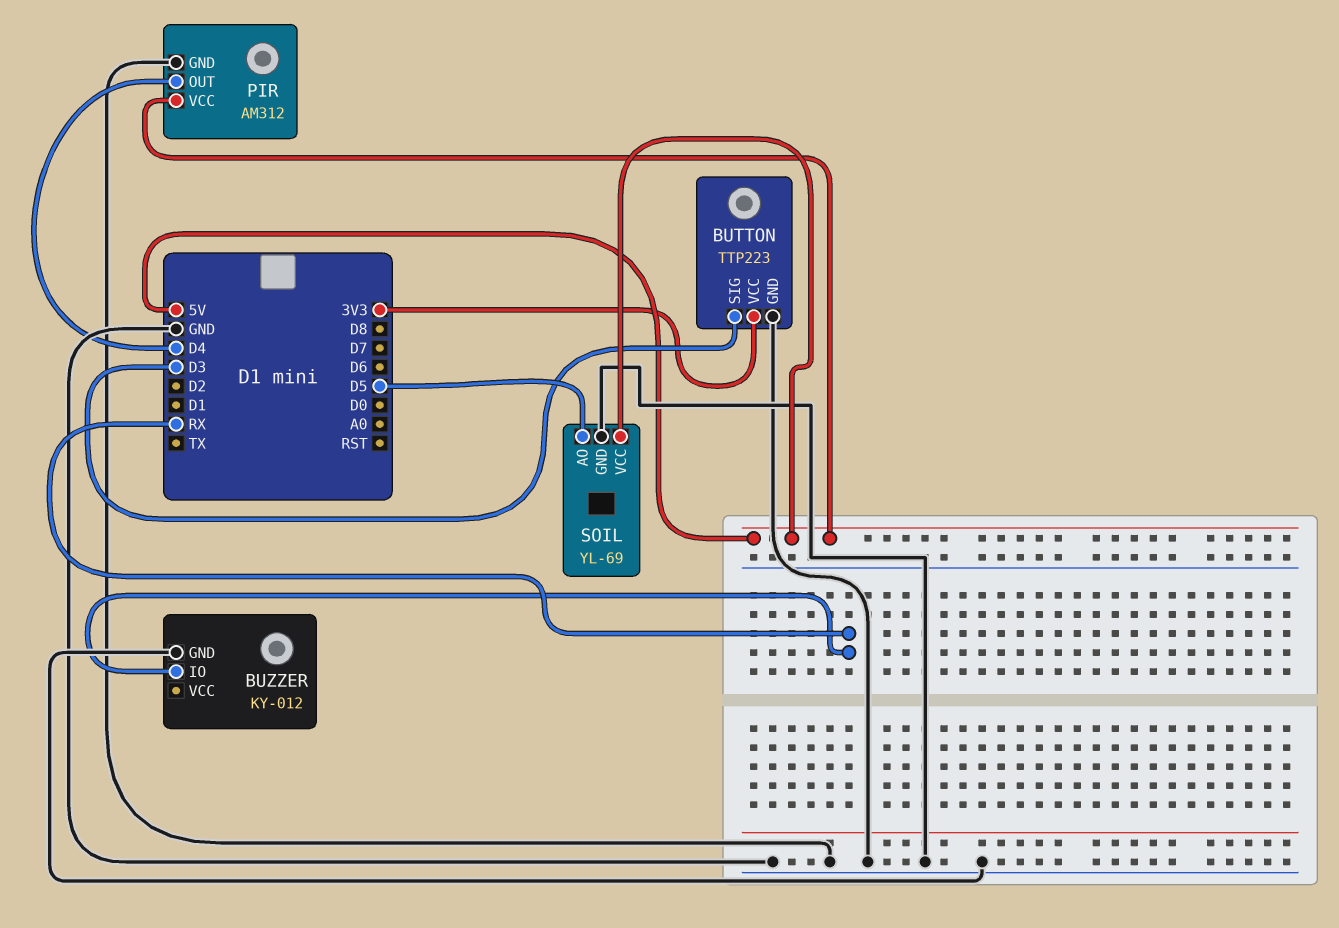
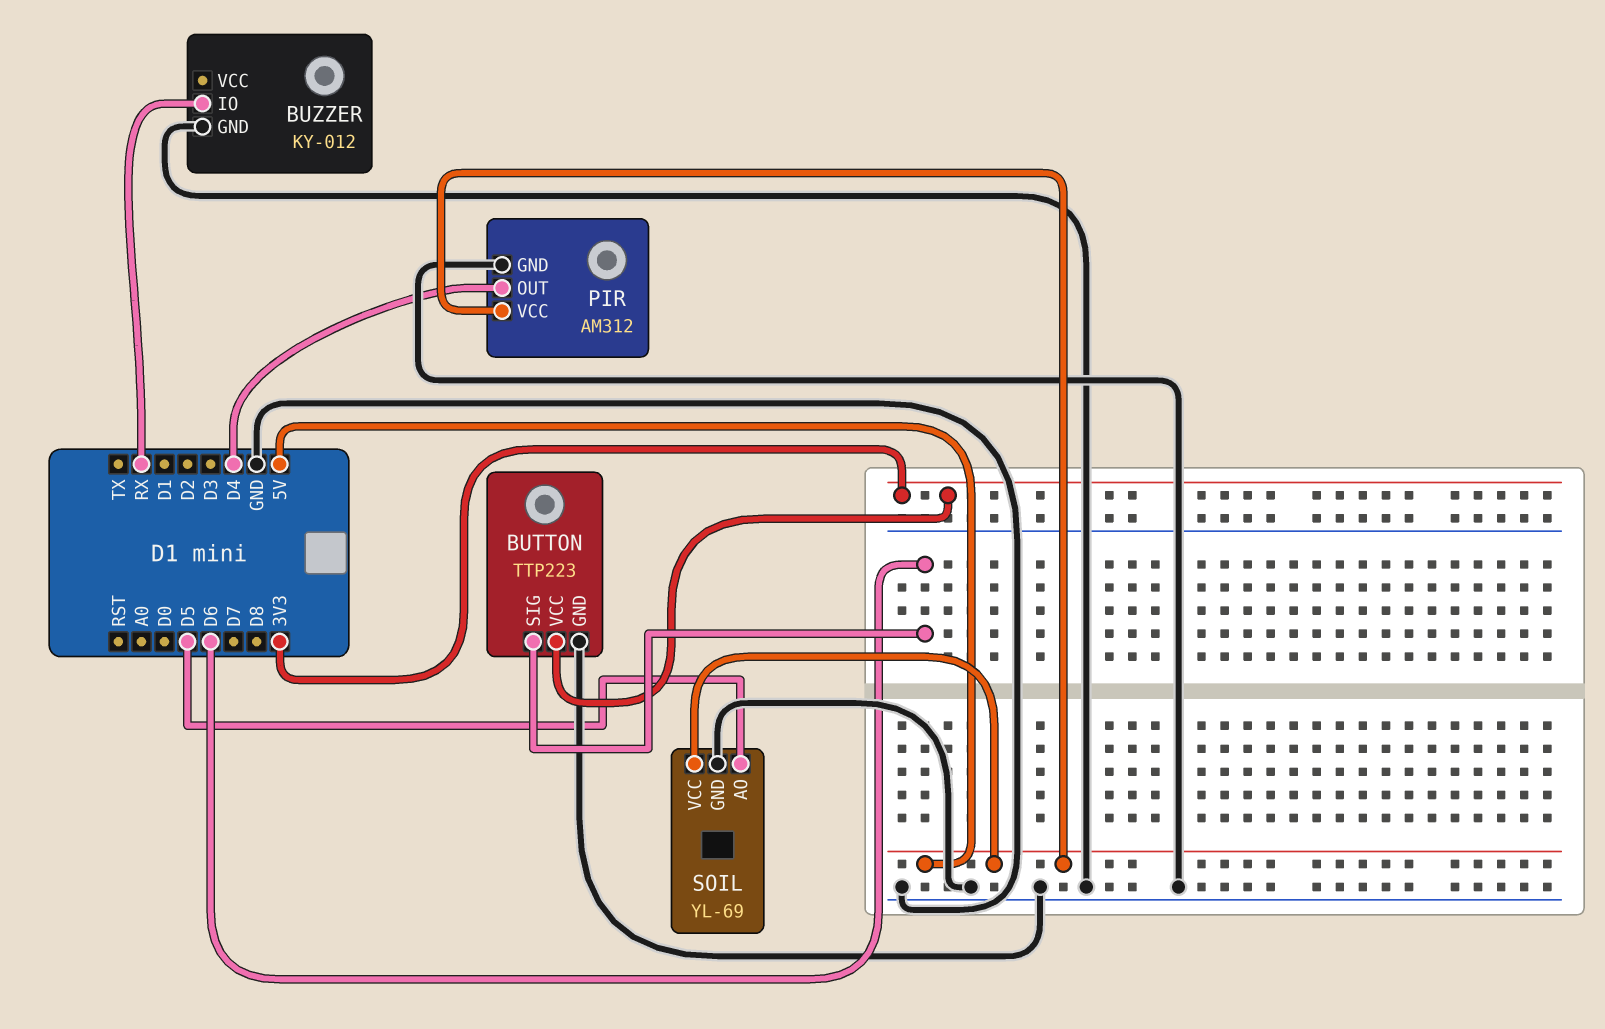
BUTTON pin SIG: D3 -> D6

